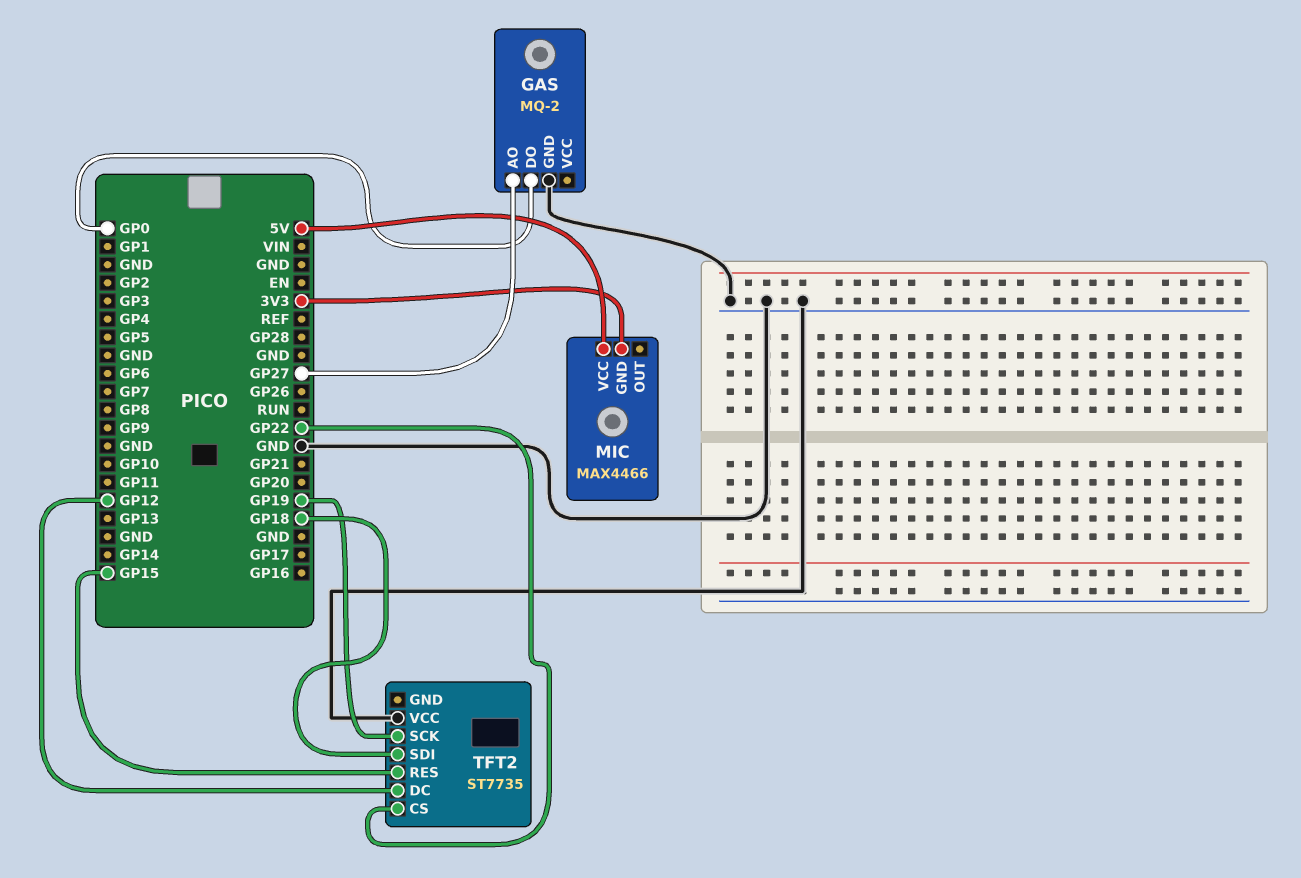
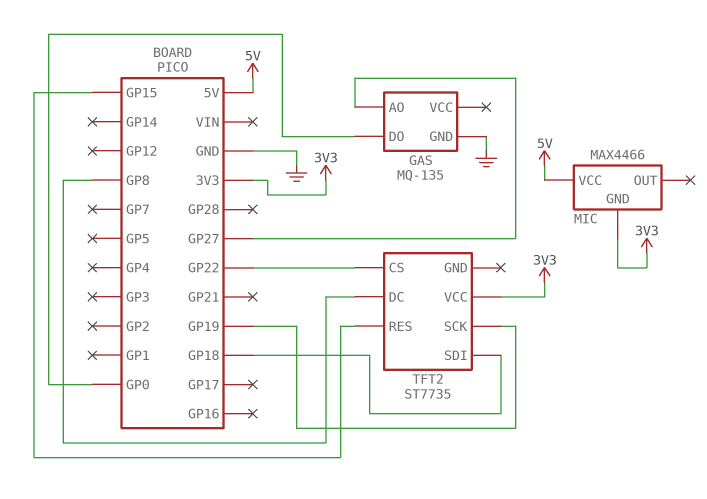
GAS: MQ-2 -> MQ-135
TFT2 pin DC: GP12 -> GP8
TFT2 pin VCC: GND -> 3V3

